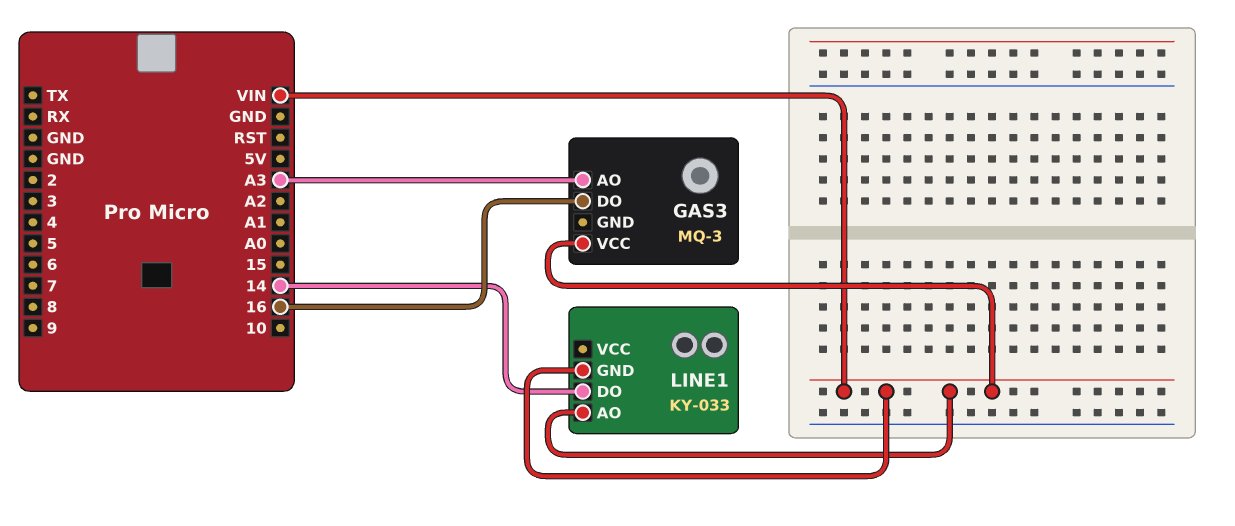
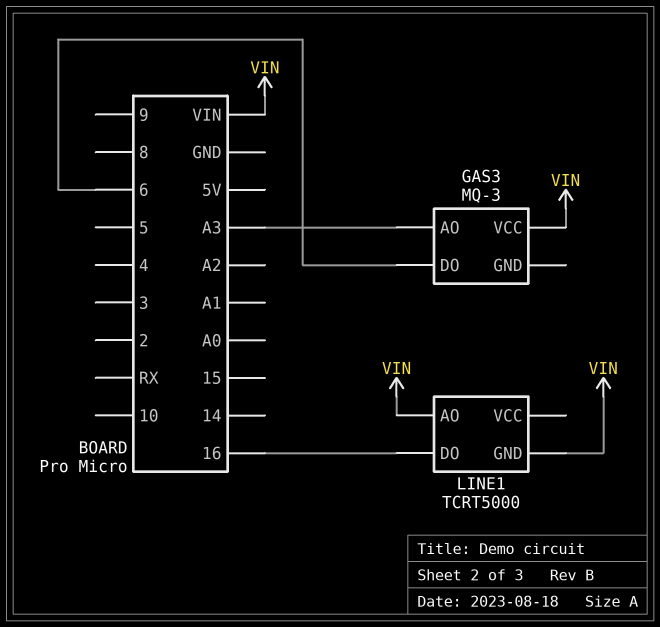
GAS3 pin DO: 16 -> 6
LINE1: KY-033 -> TCRT5000
LINE1 pin DO: 14 -> 16

